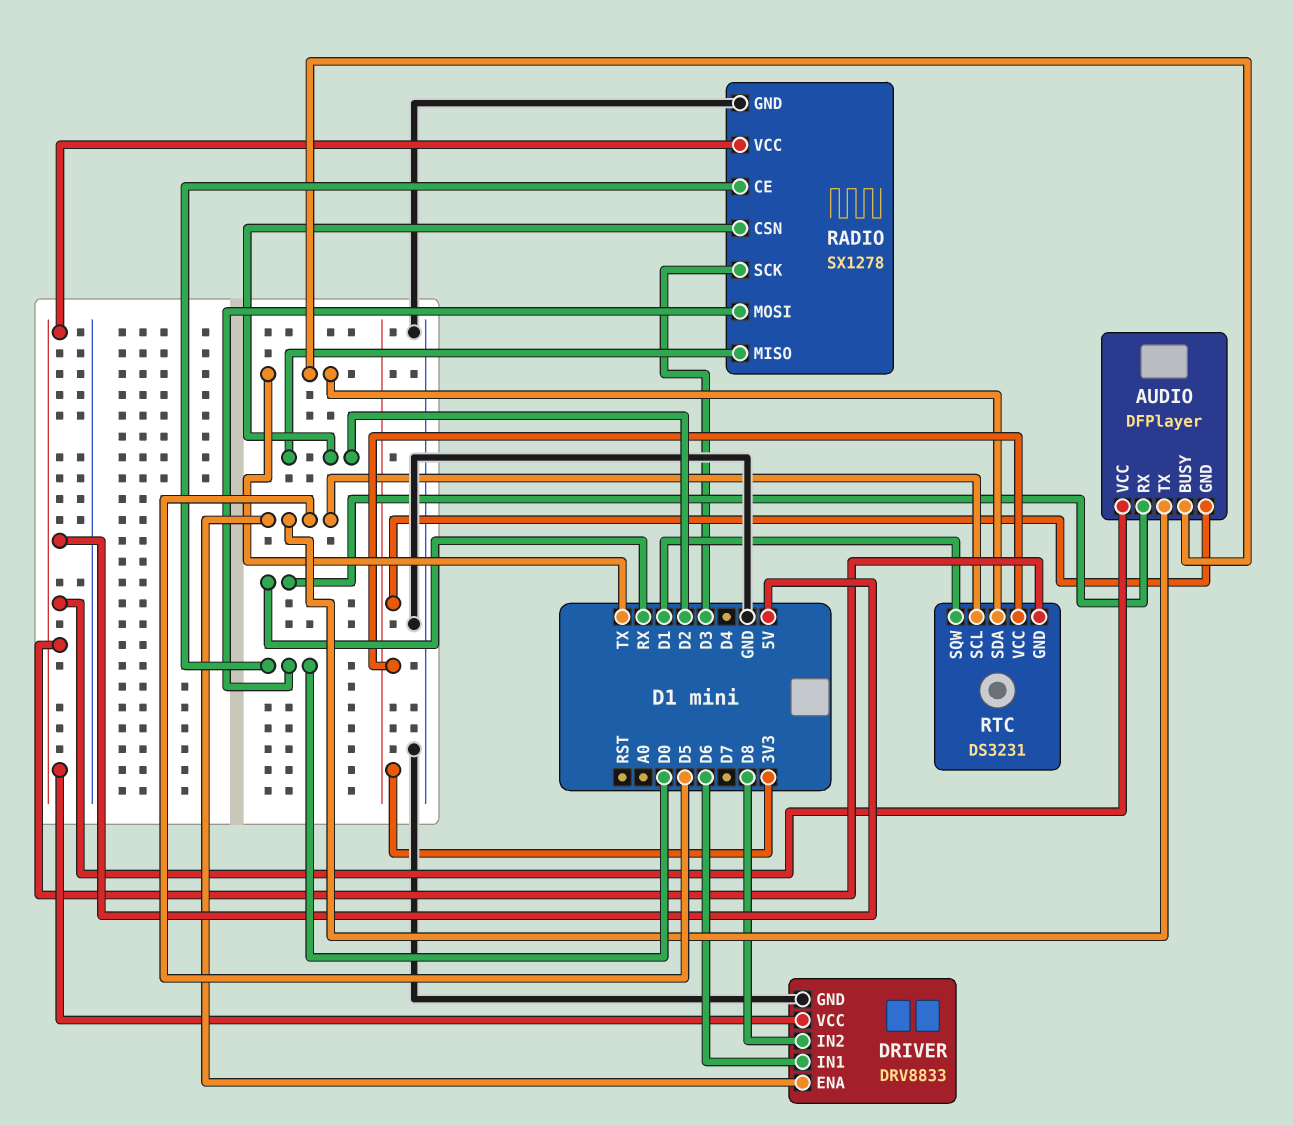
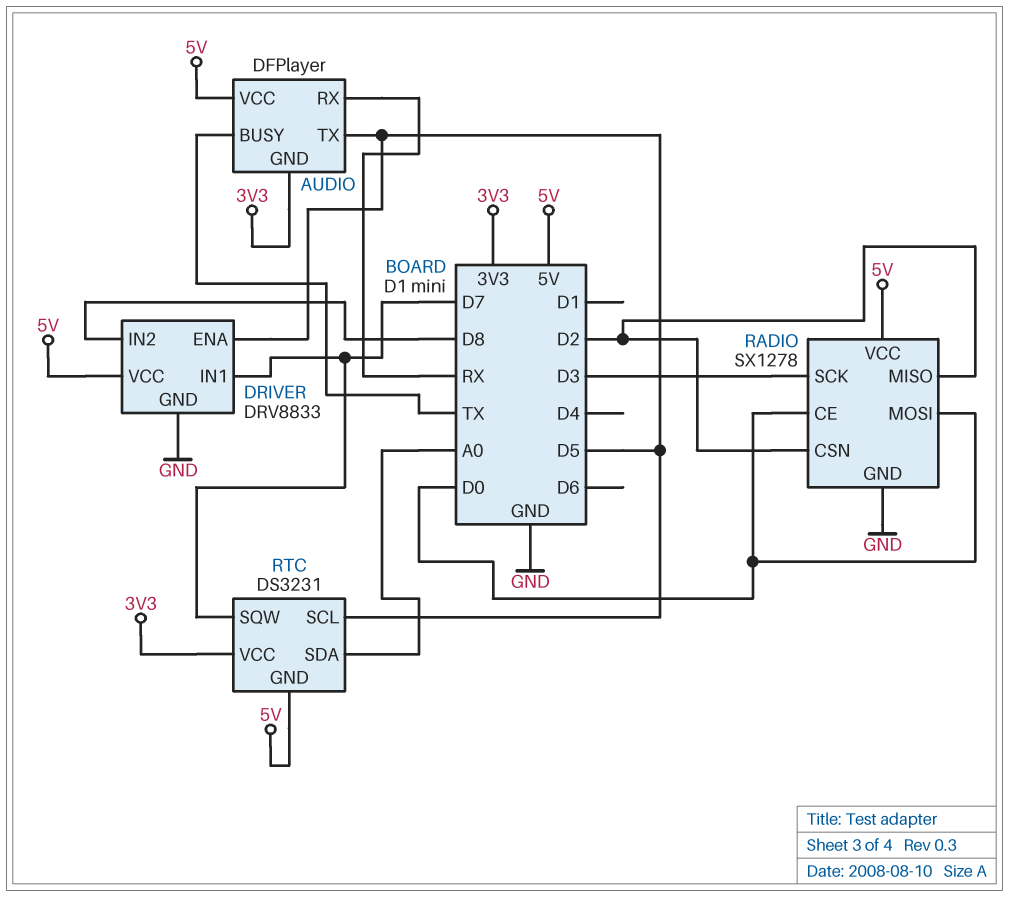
DRIVER pin IN1: D6 -> D7
RTC pin SDA: TX -> A0
RTC pin SQW: D1 -> D7

